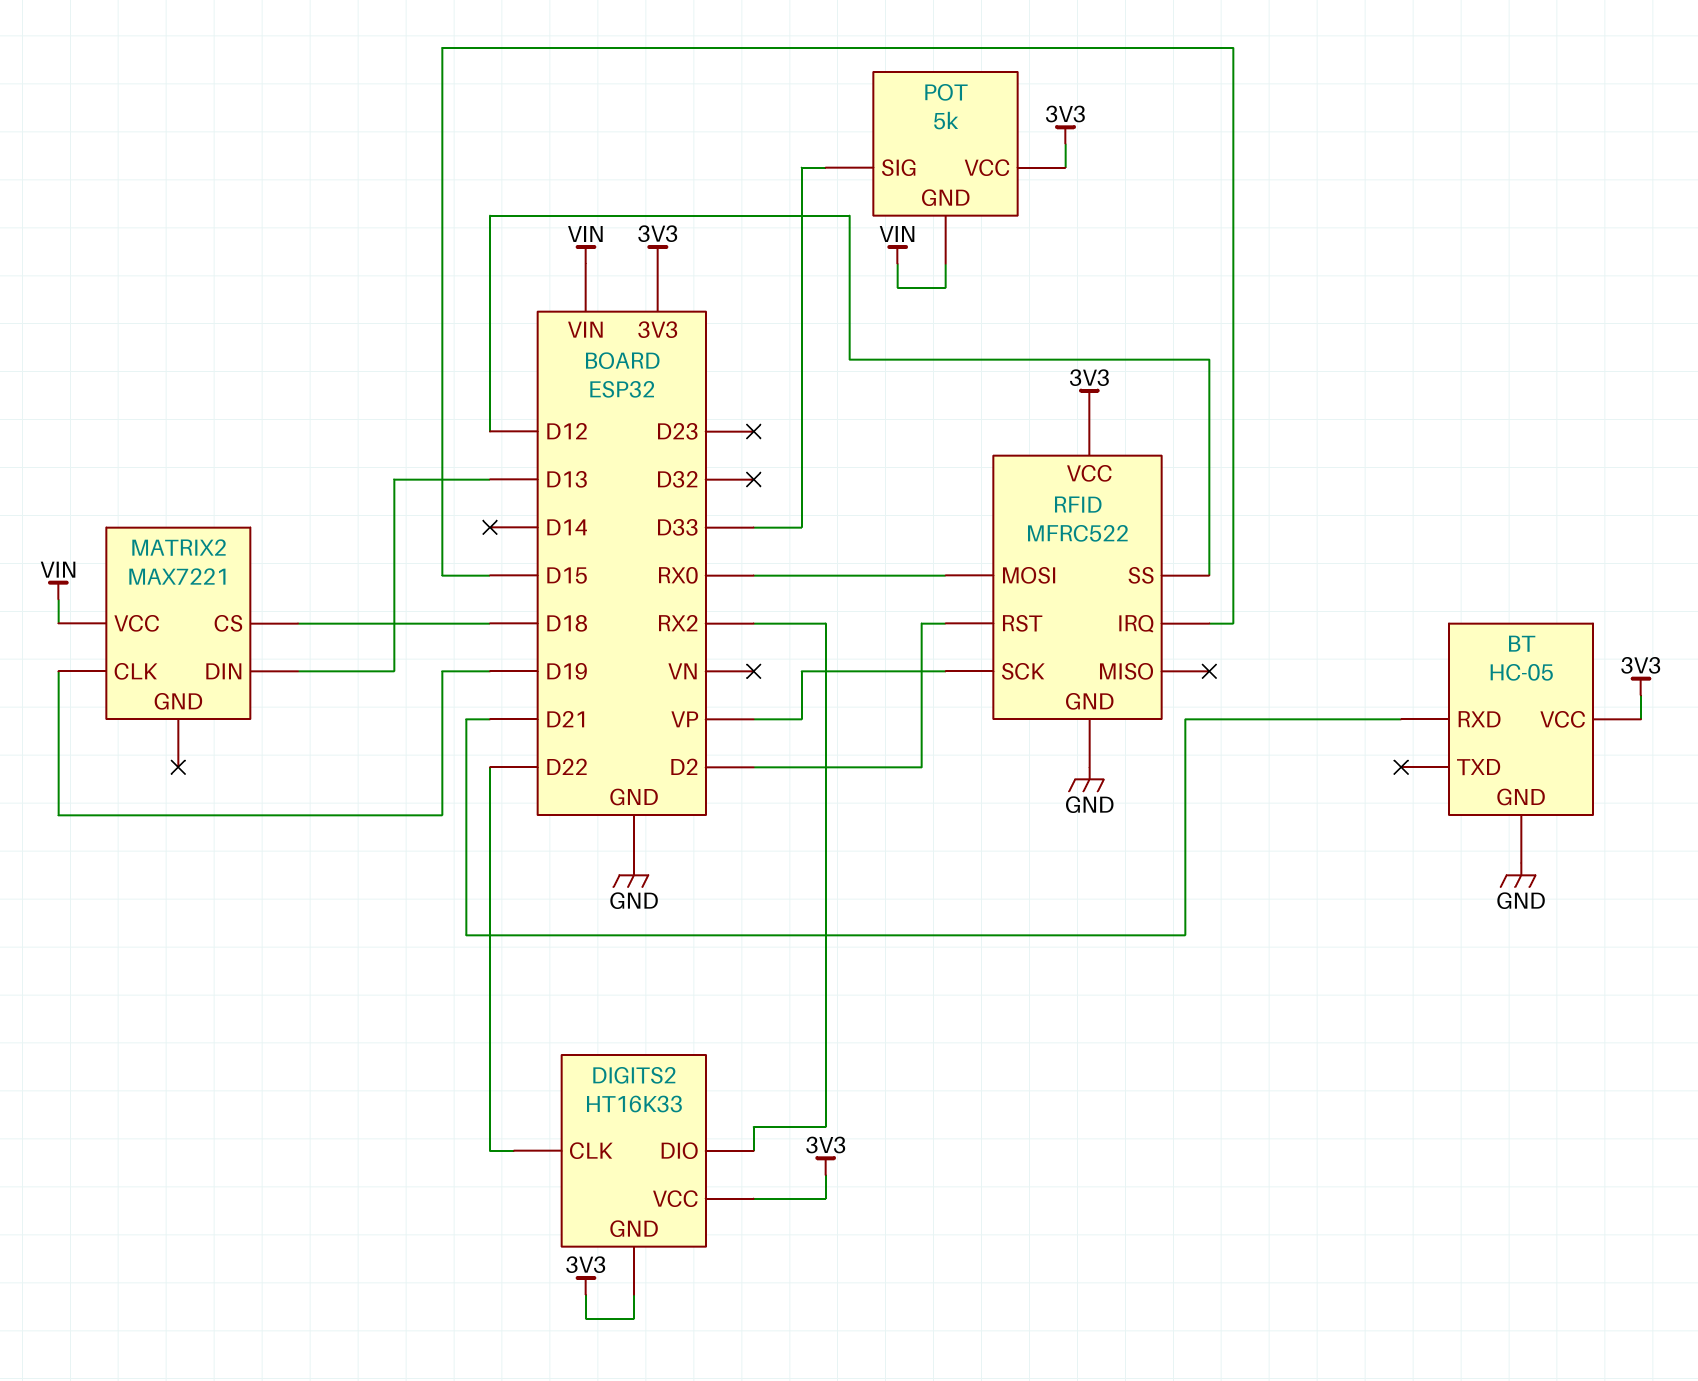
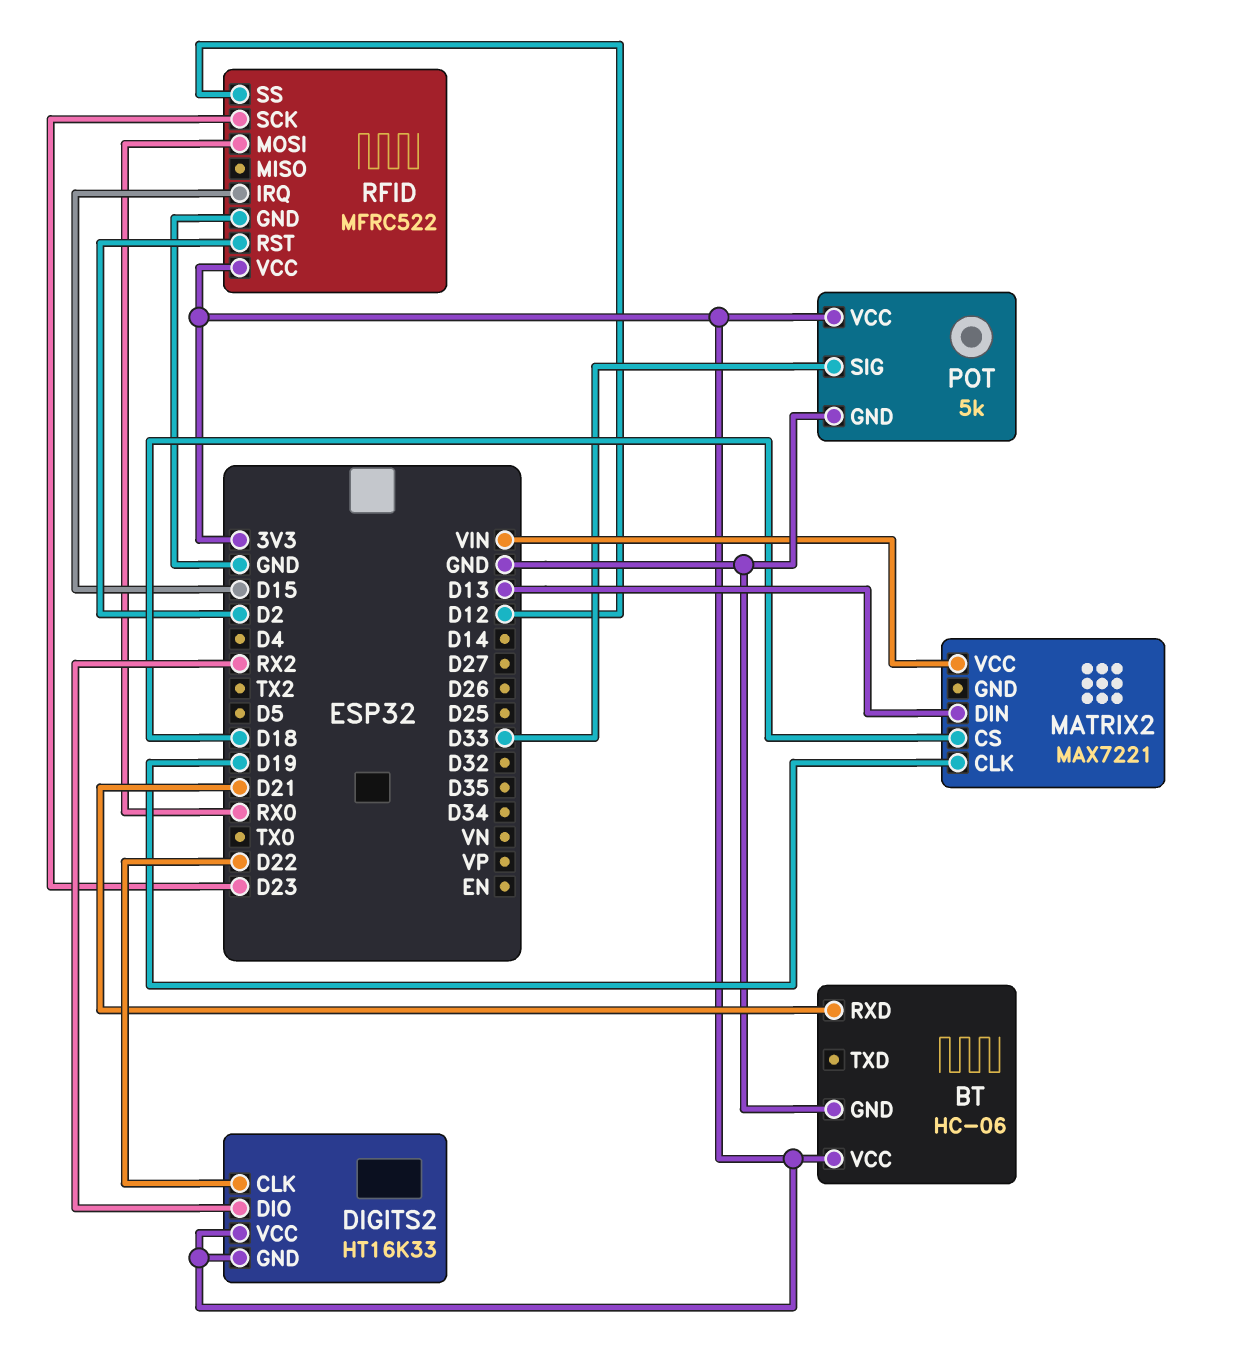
BT: HC-05 -> HC-06
POT pin GND: VIN -> GND
RFID pin SCK: VP -> D23

